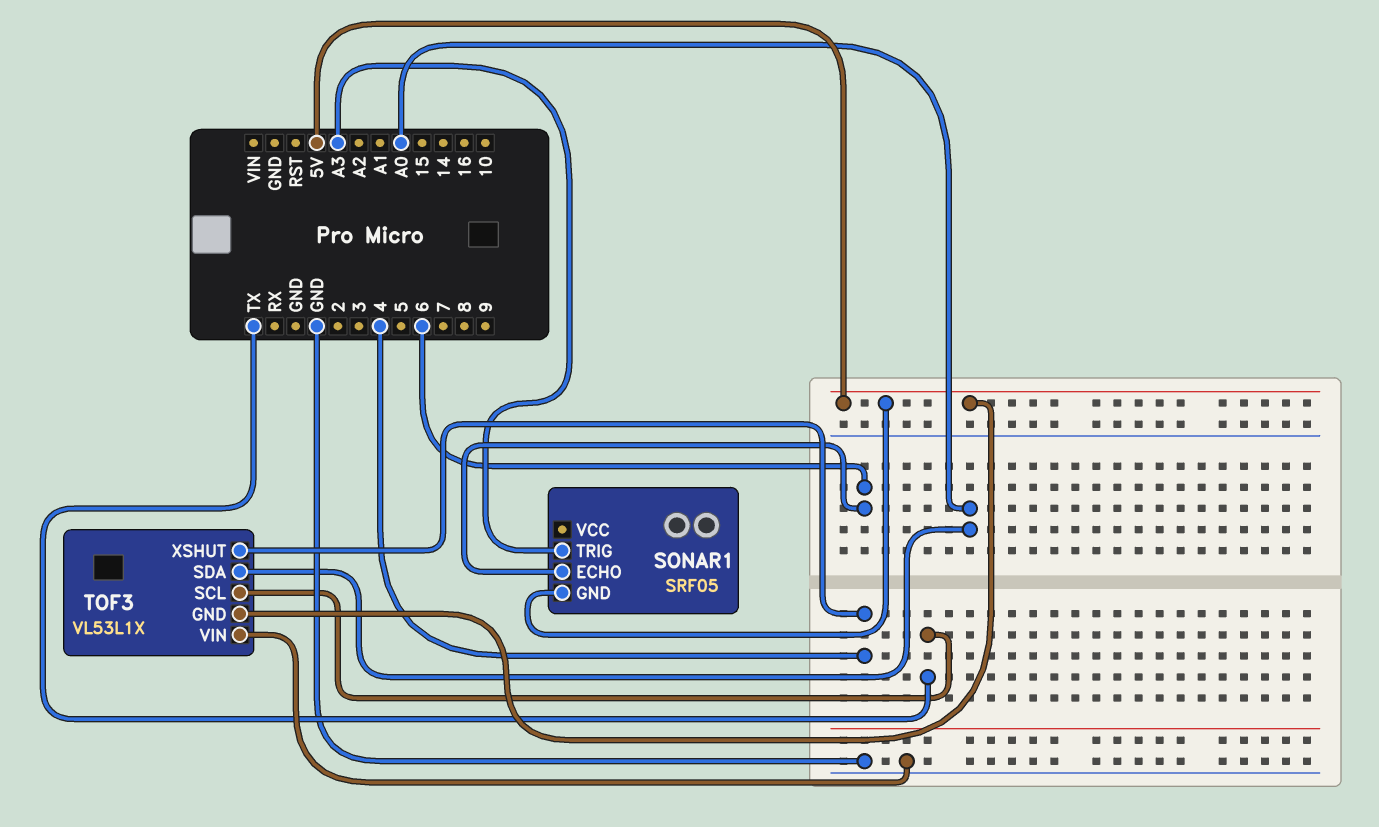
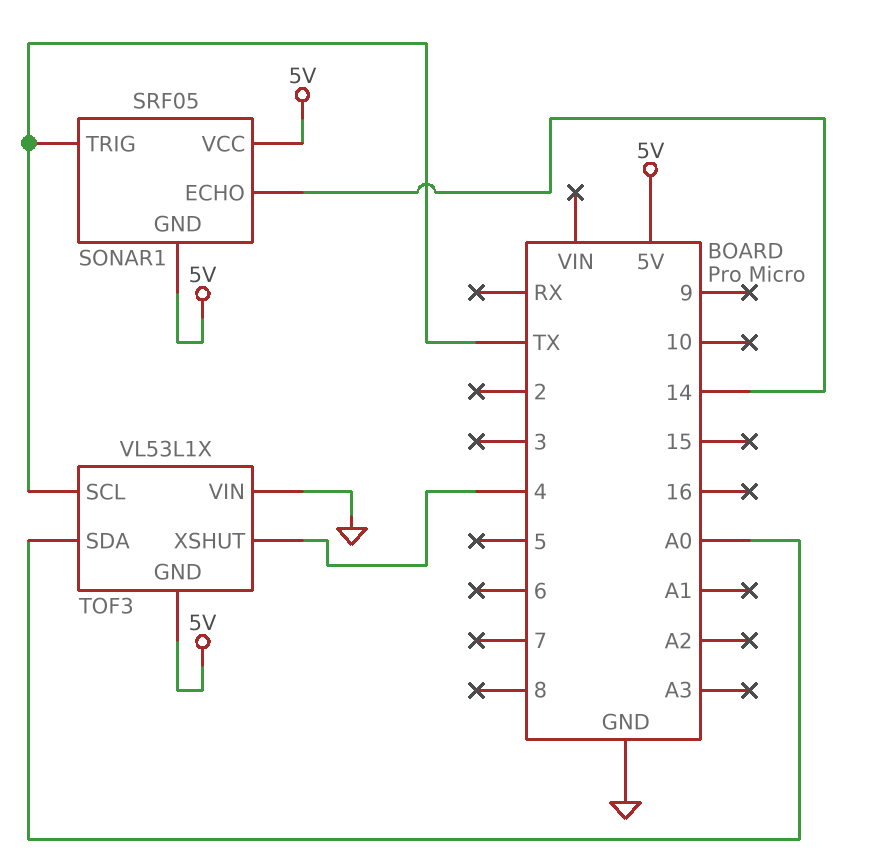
SONAR1 pin ECHO: 6 -> 14
SONAR1 pin TRIG: A3 -> TX
SONAR1 pin VCC: none -> 5V

